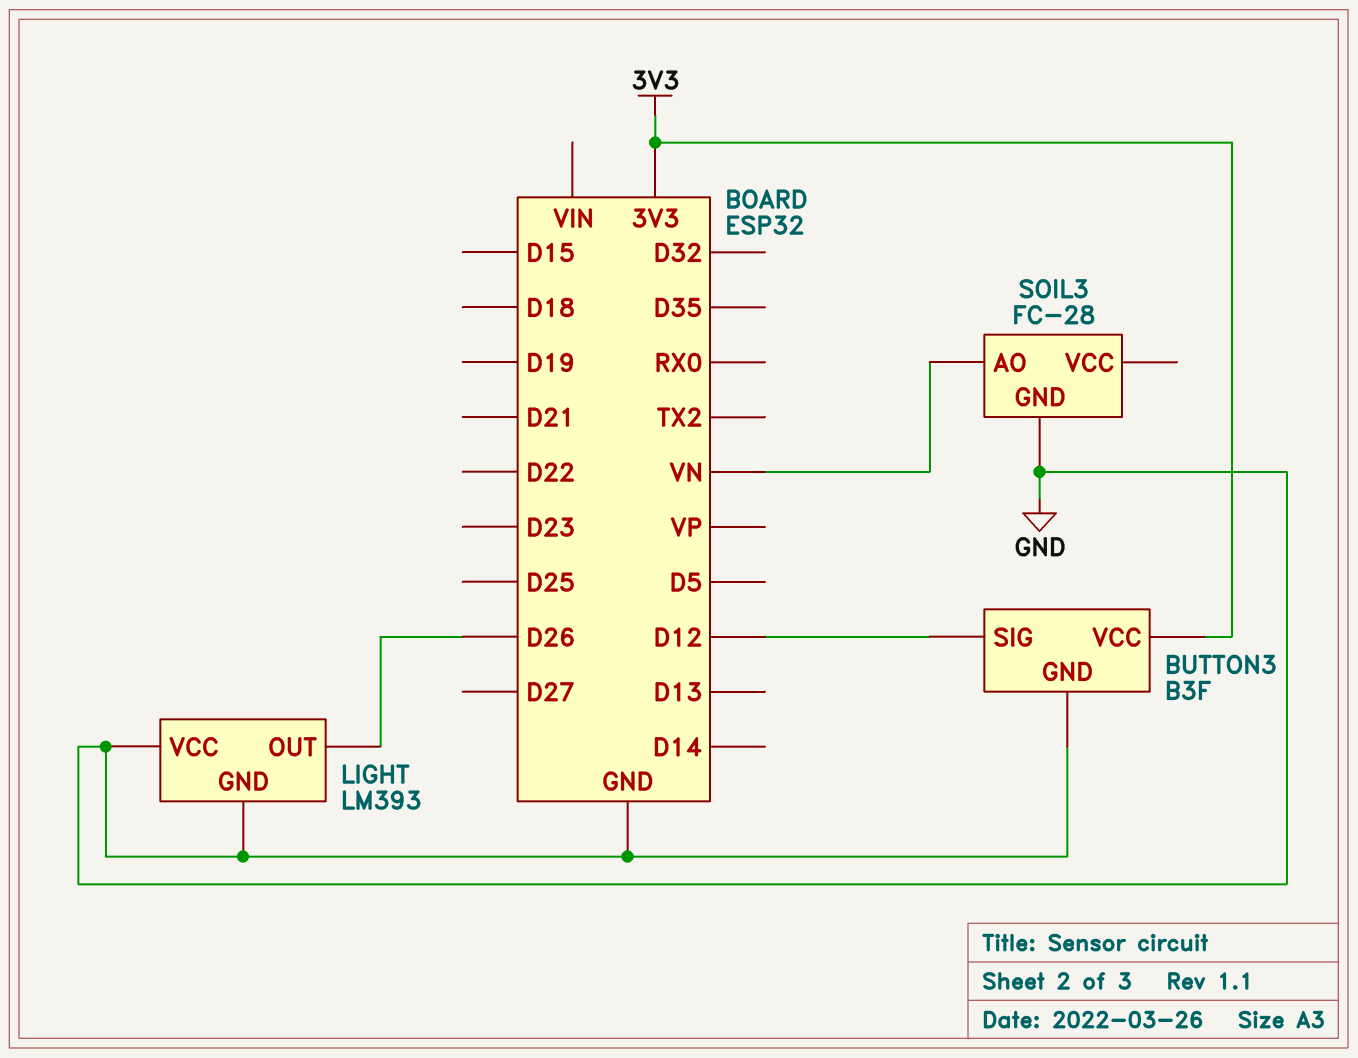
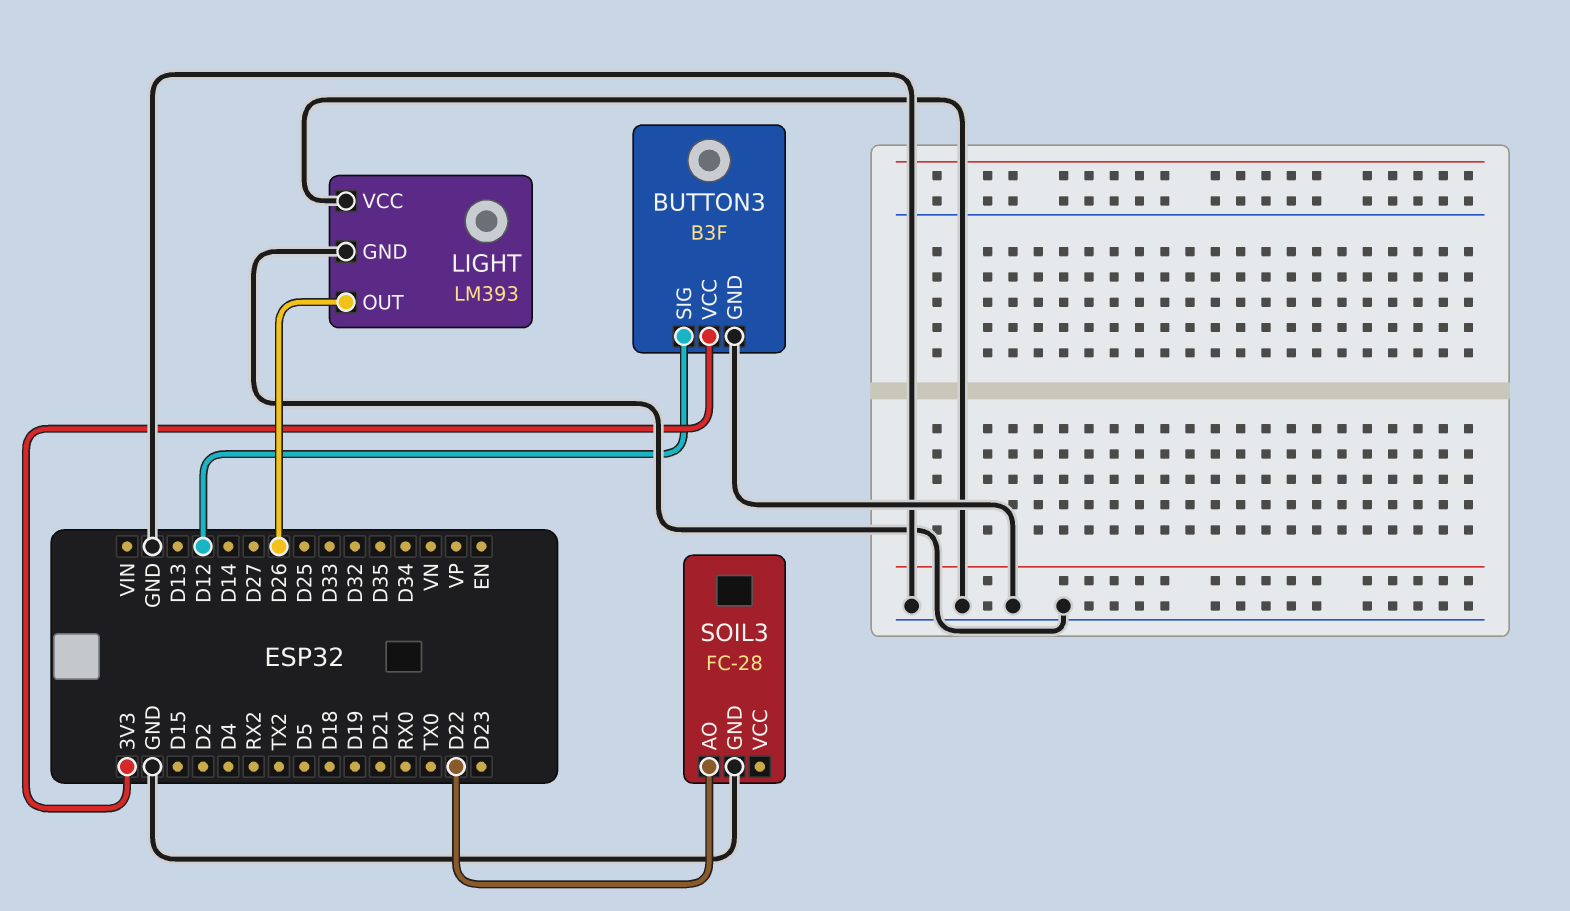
SOIL3 pin AO: VN -> D22

